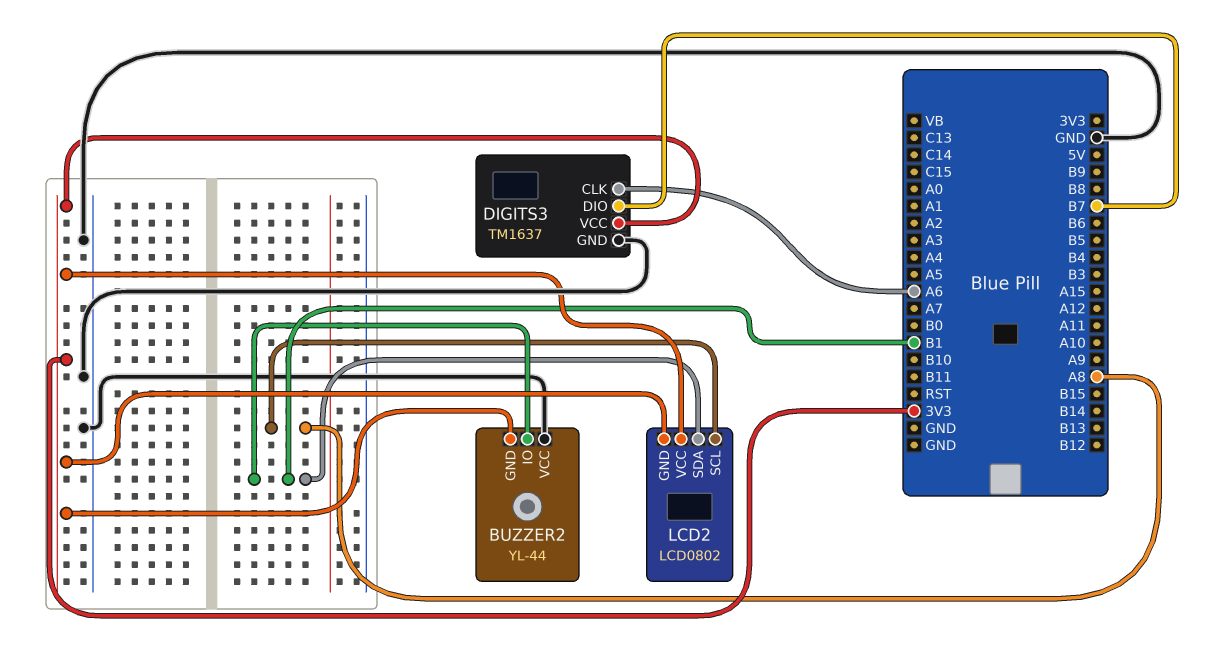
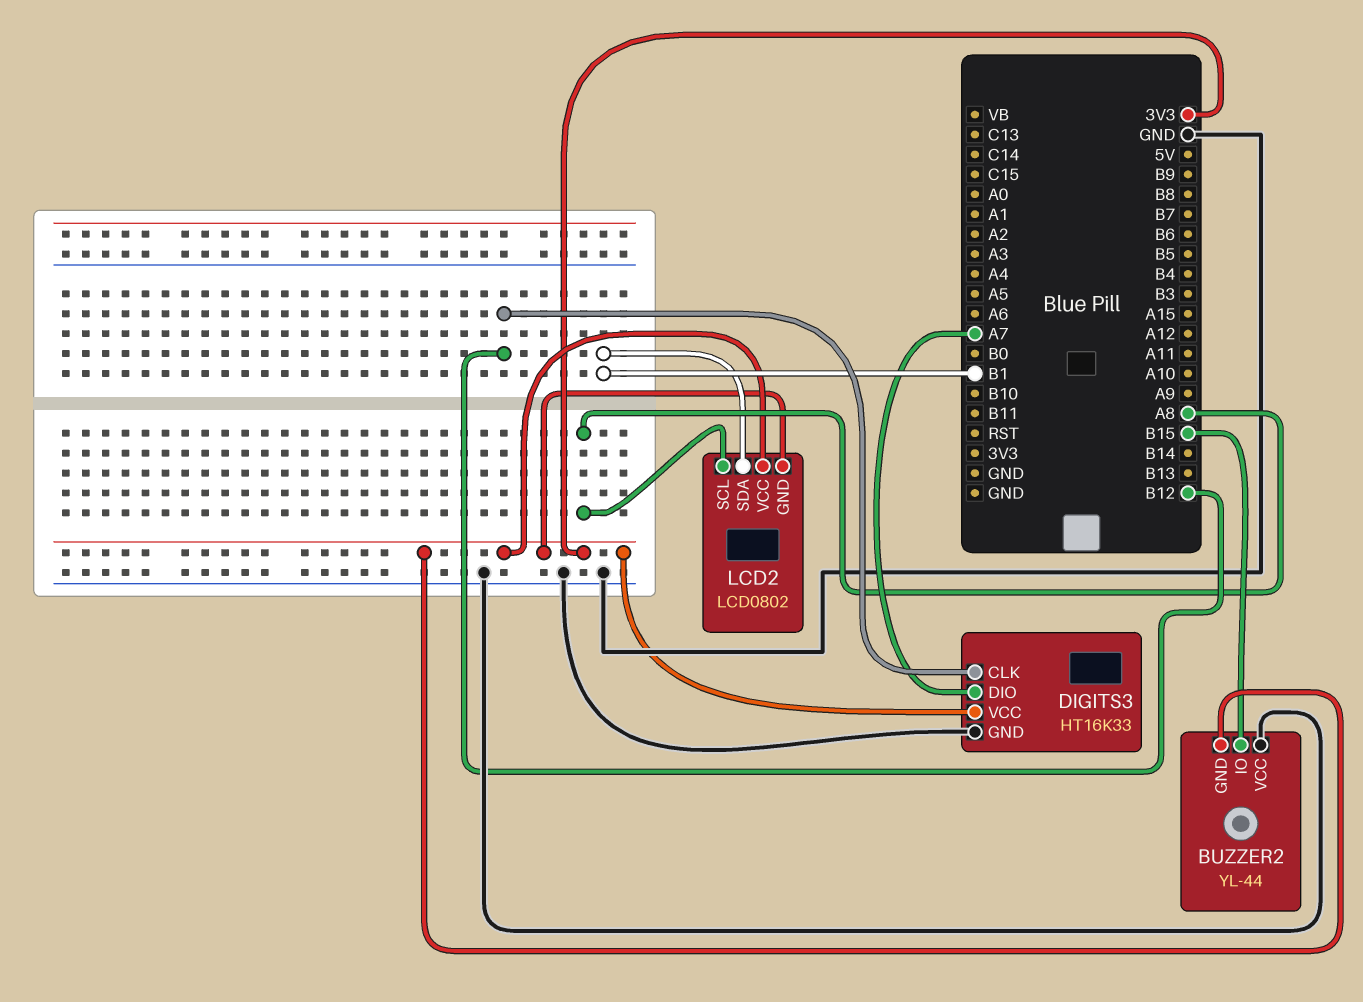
BUZZER2 pin IO: B1 -> B15
DIGITS3: TM1637 -> HT16K33
DIGITS3 pin CLK: A6 -> B12
DIGITS3 pin DIO: B7 -> A7

